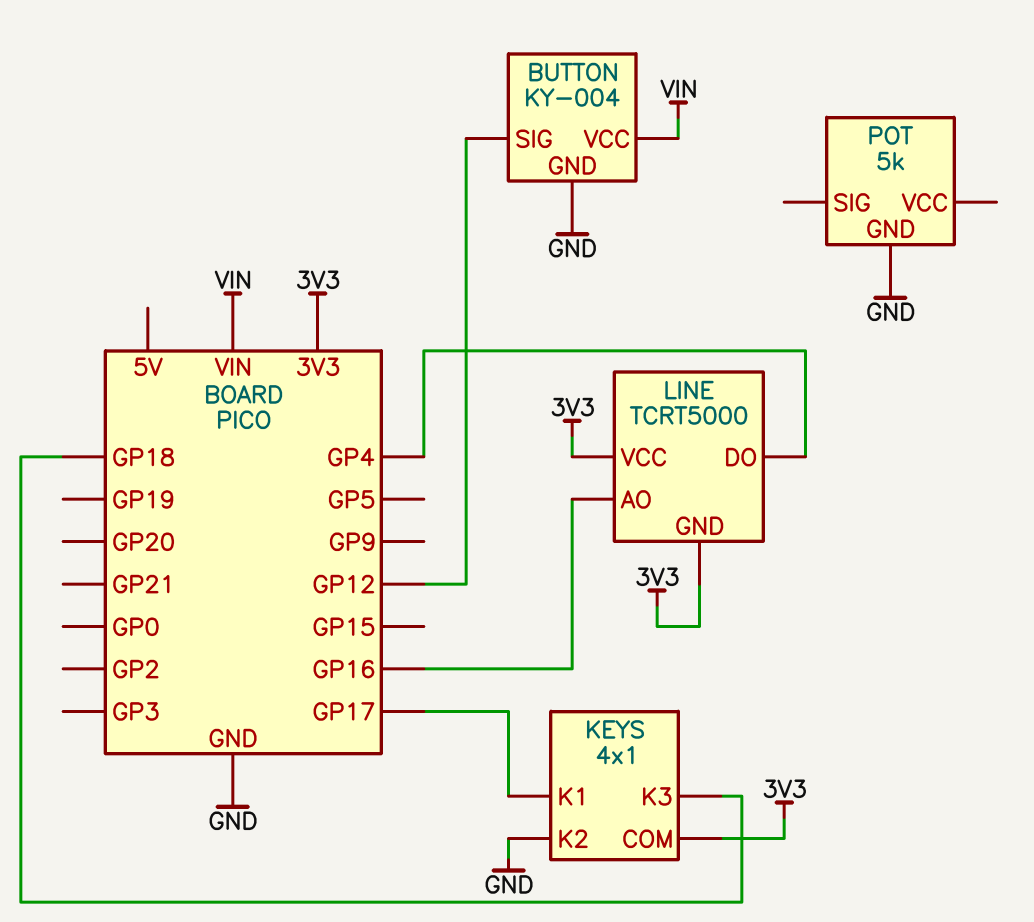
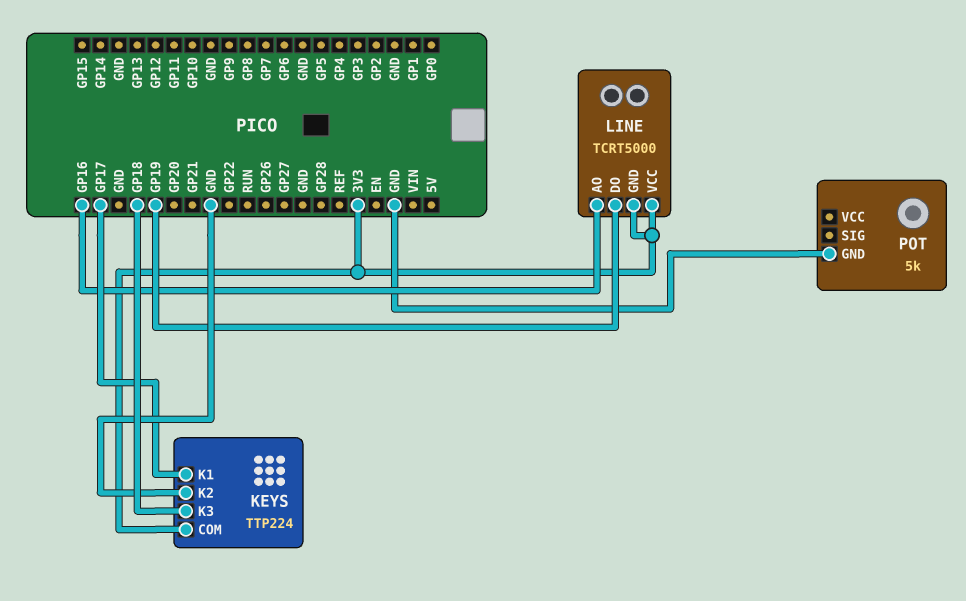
BUTTON: KY-004 -> none
BUTTON pin GND: GND -> none
BUTTON pin SIG: GP12 -> none
BUTTON pin VCC: VIN -> none
KEYS: 4x1 -> TTP224
LINE pin DO: GP4 -> GP19

